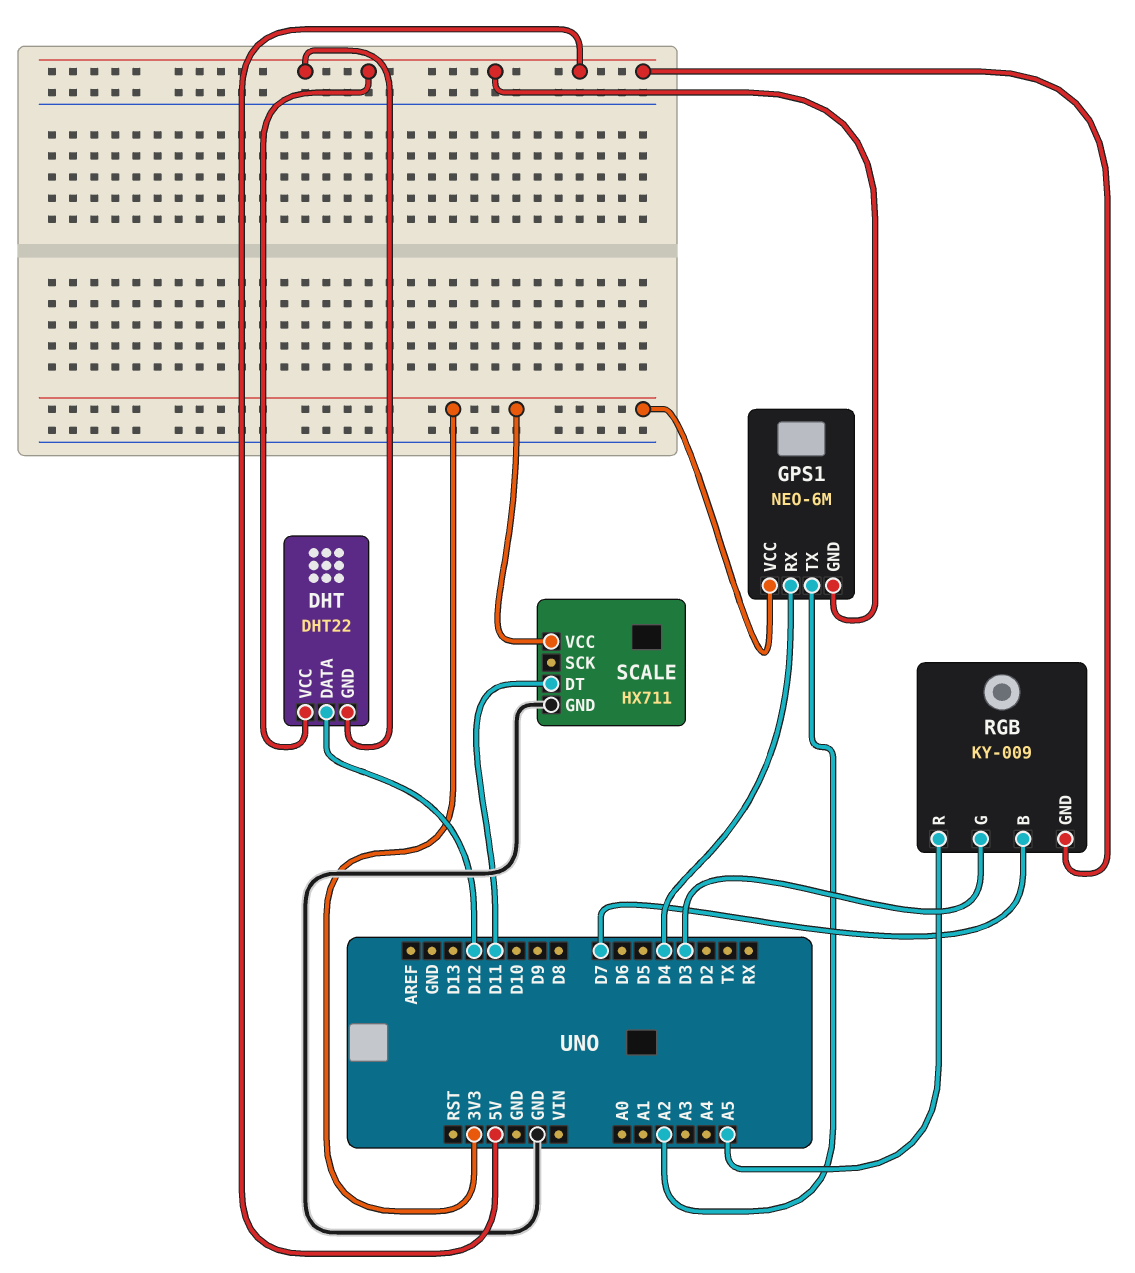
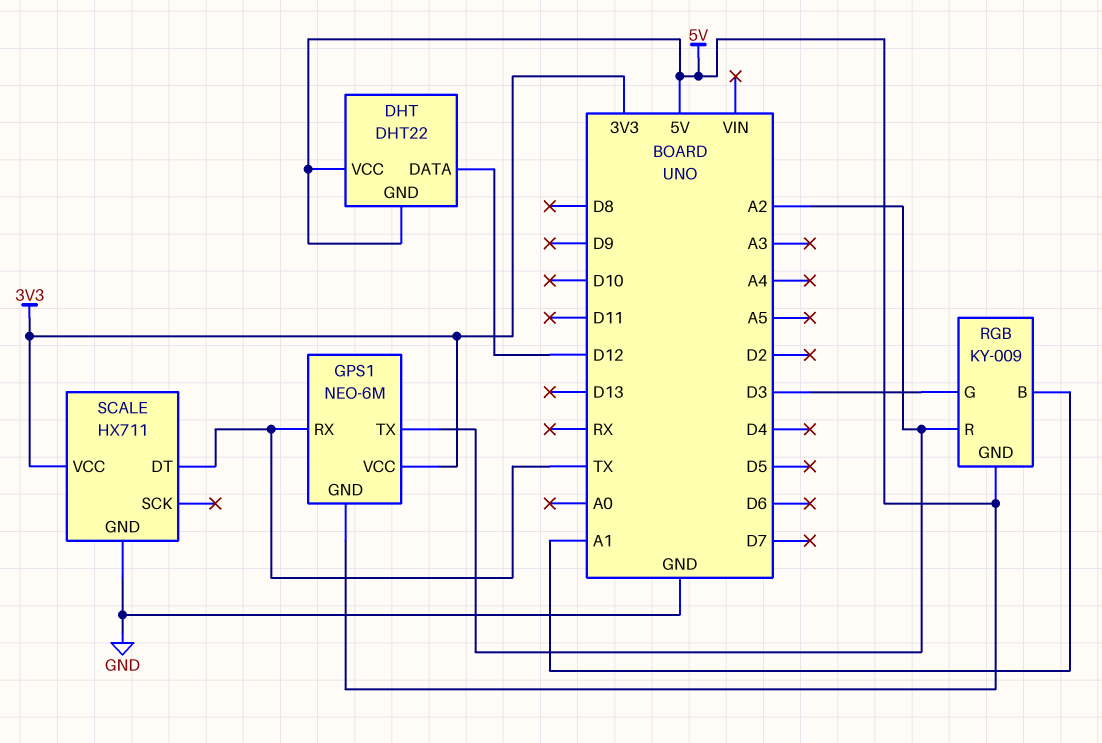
GPS1 pin RX: D4 -> TX
RGB pin B: D7 -> A1
RGB pin R: A5 -> A2
SCALE pin DT: D11 -> TX

